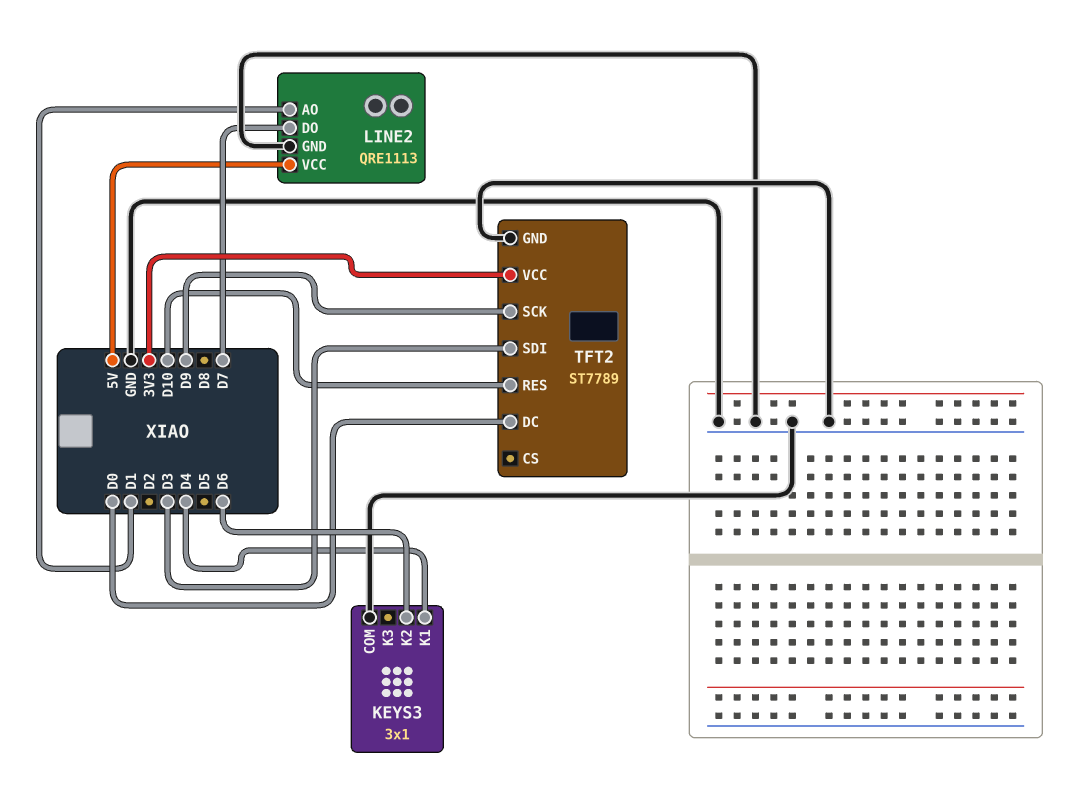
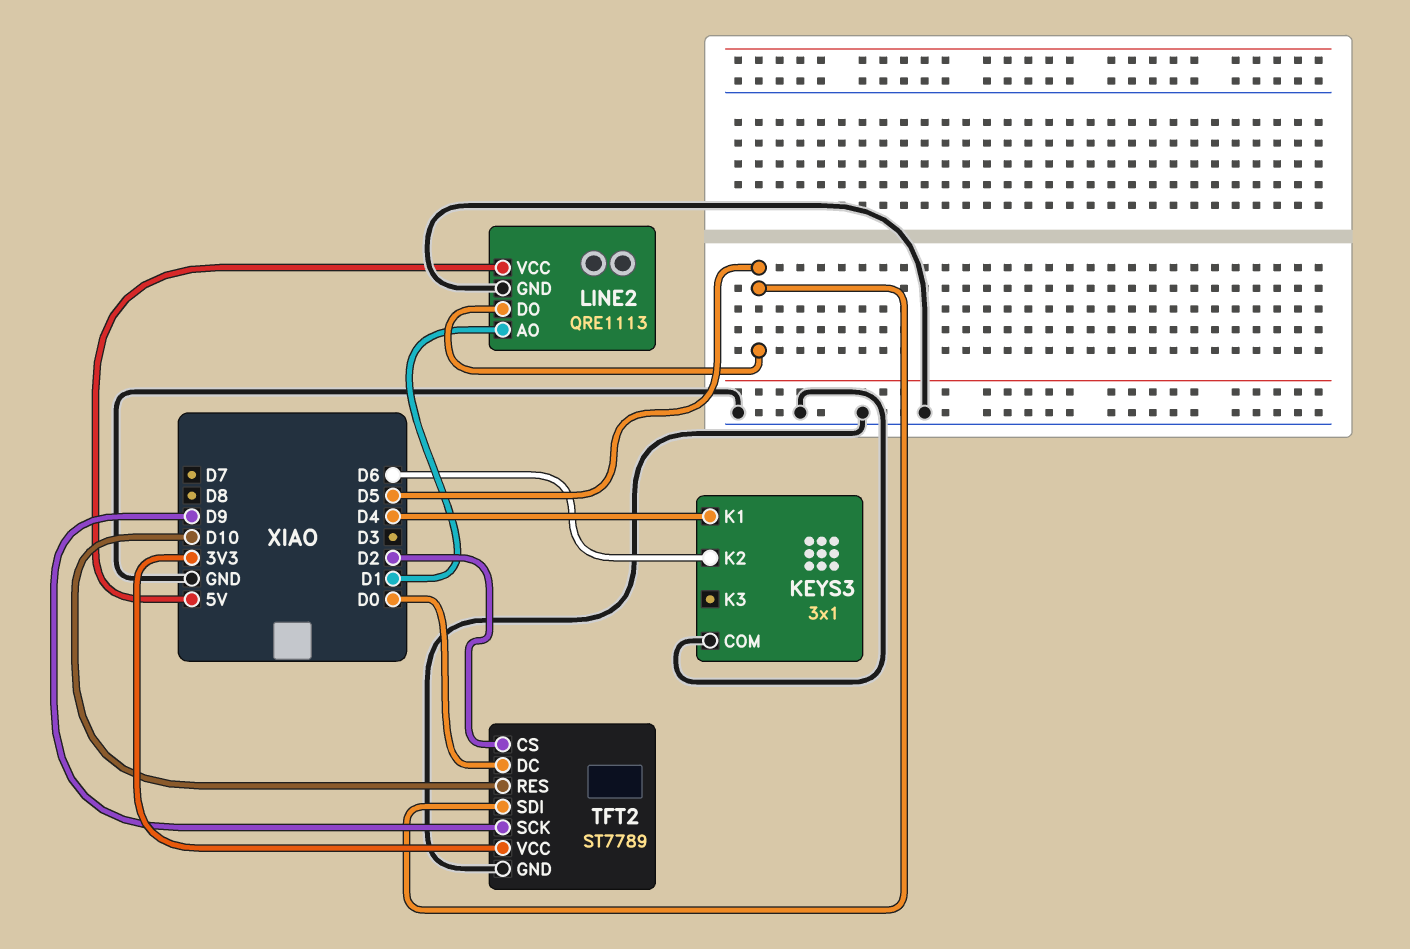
LINE2 pin DO: D7 -> D5
TFT2 pin CS: none -> D2
TFT2 pin SDI: D3 -> D5

